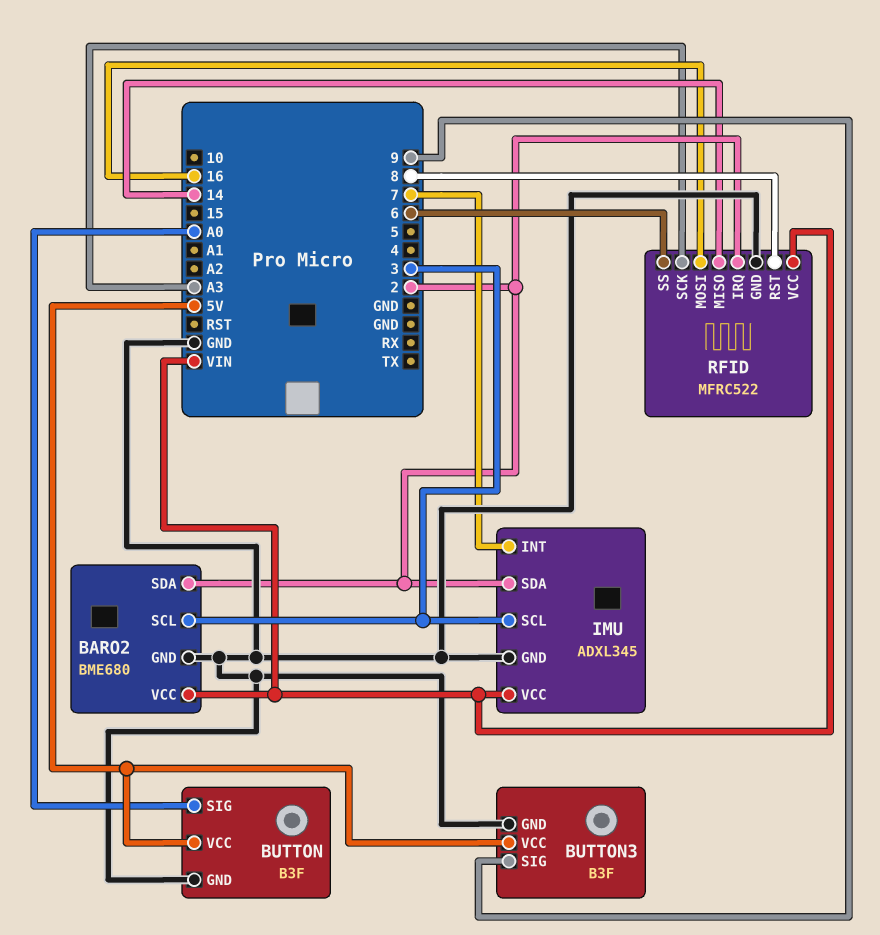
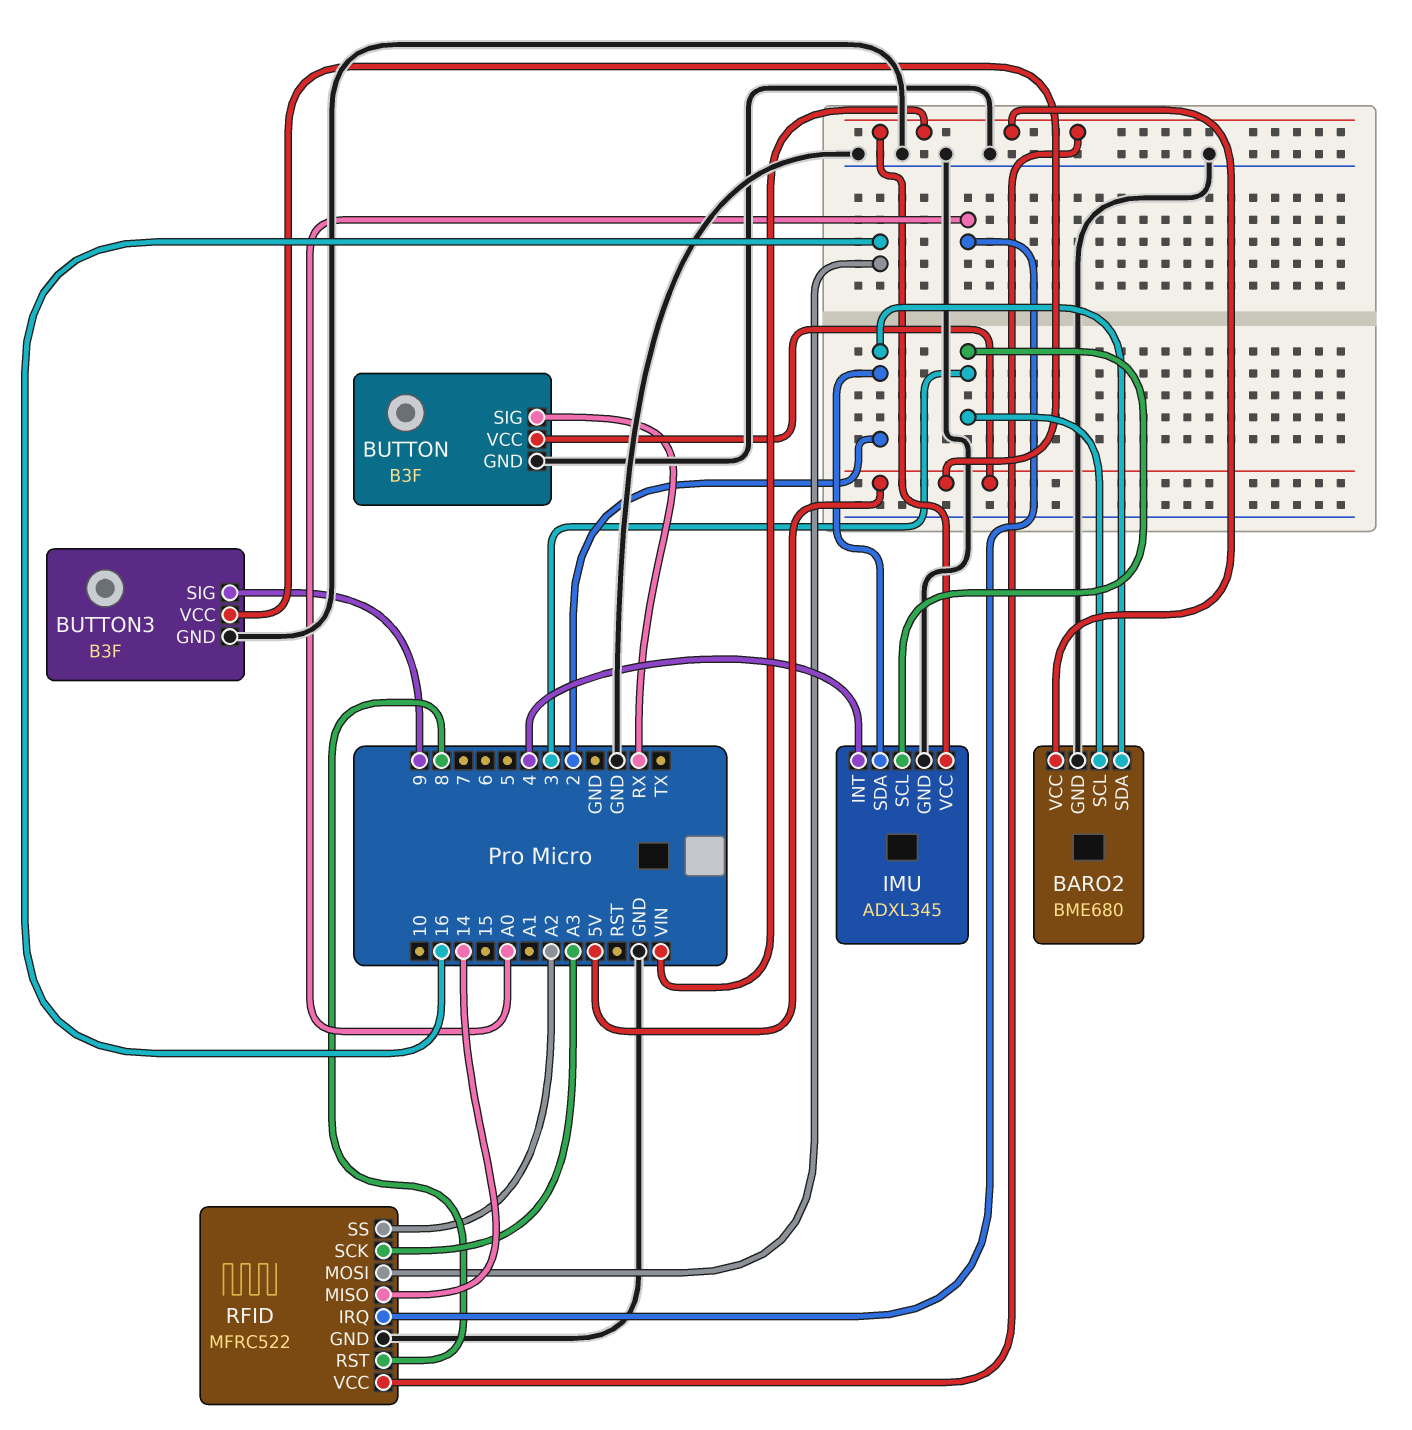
BUTTON pin SIG: A0 -> RX
IMU pin INT: 7 -> 4
RFID pin IRQ: 2 -> A0
RFID pin SS: 6 -> A2

